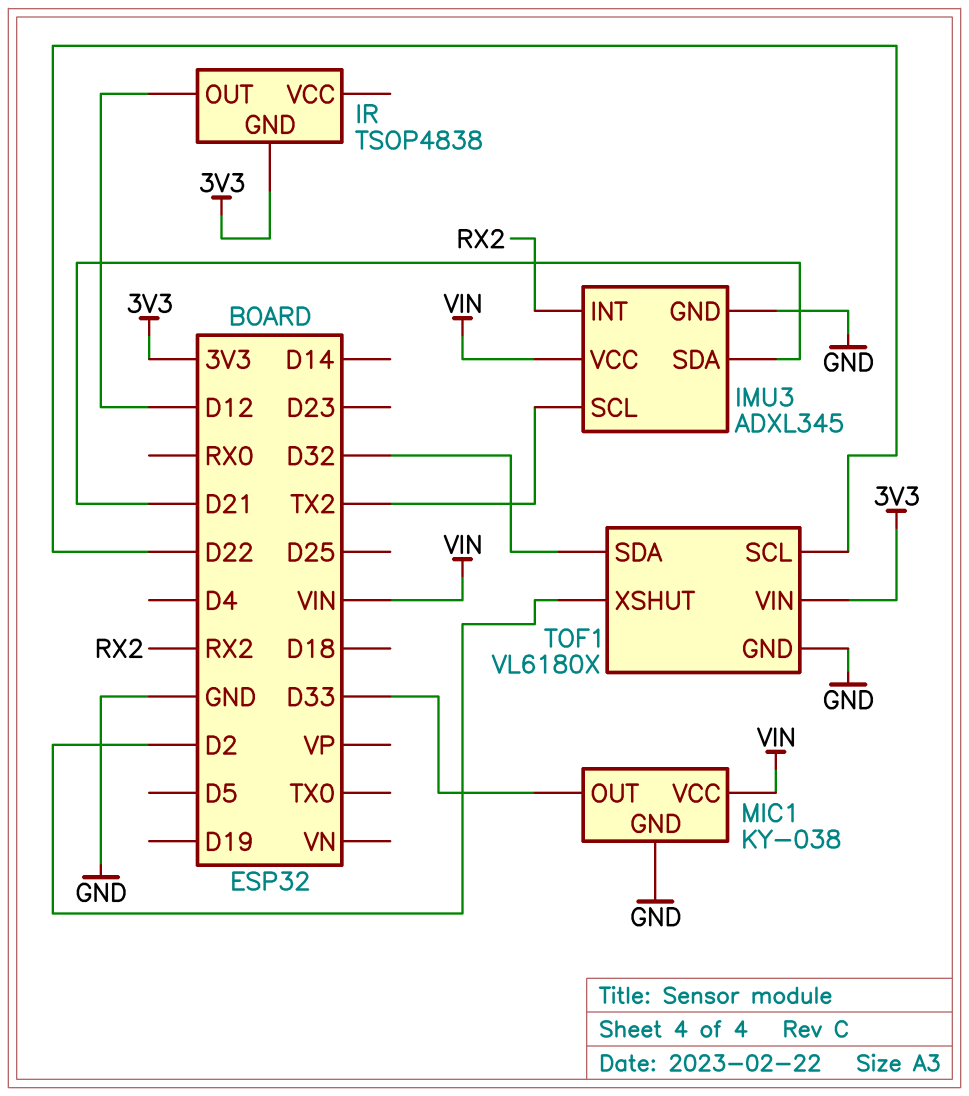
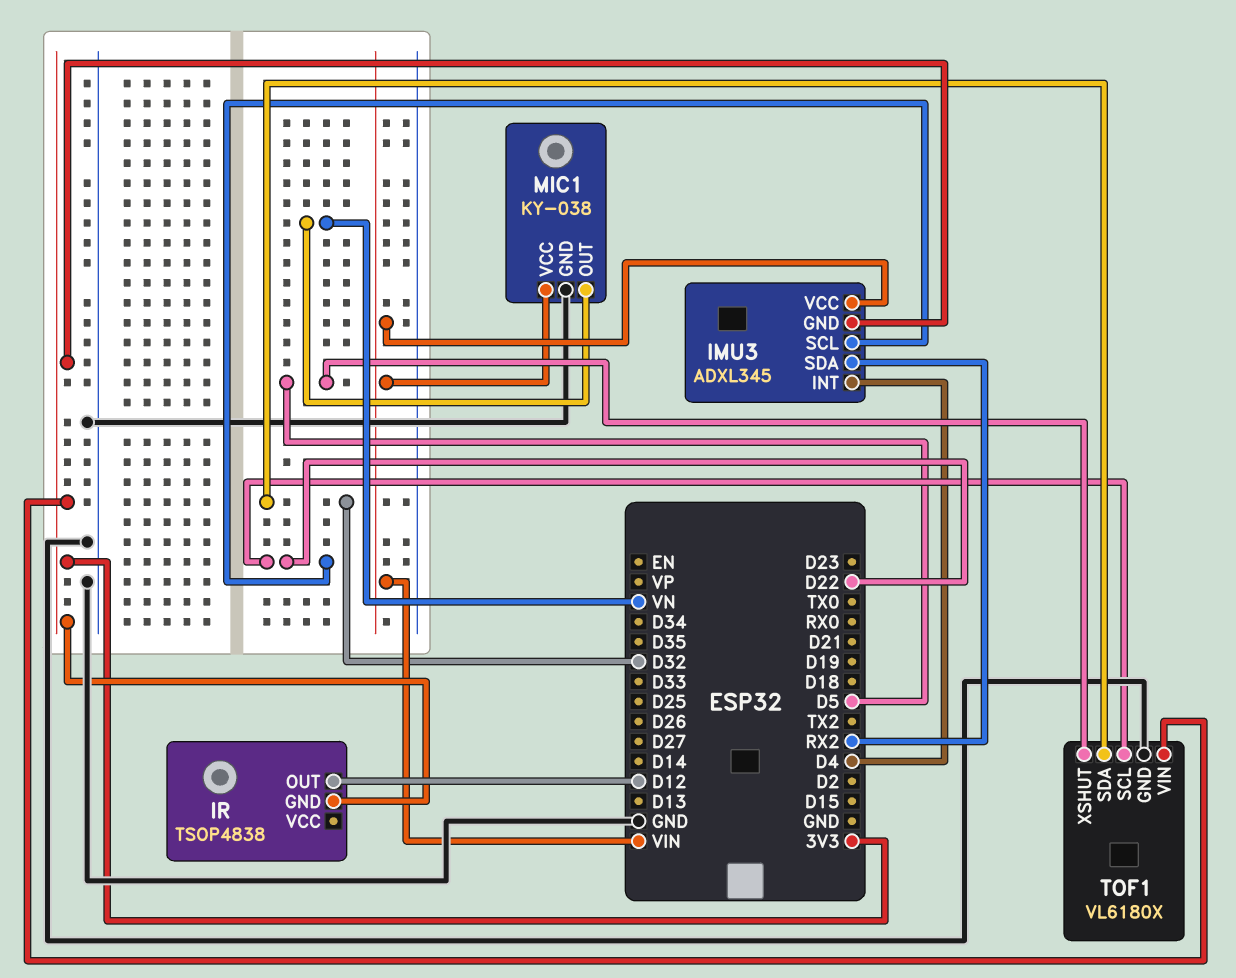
IMU3 pin GND: GND -> 3V3
IMU3 pin INT: RX2 -> D4
IMU3 pin SCL: TX2 -> D22
IMU3 pin SDA: D21 -> RX2
MIC1 pin OUT: D33 -> VN
TOF1 pin XSHUT: D2 -> D5

